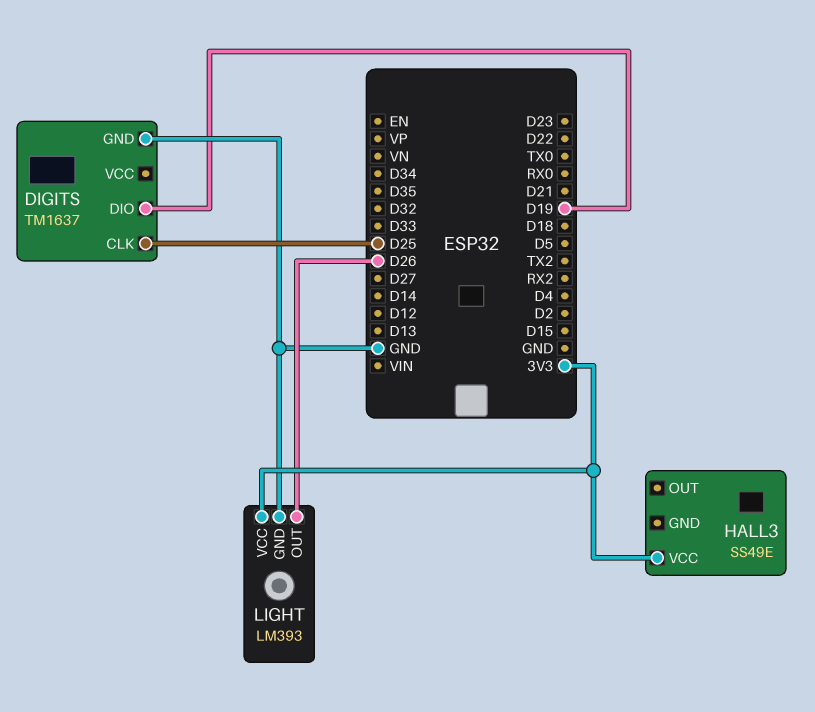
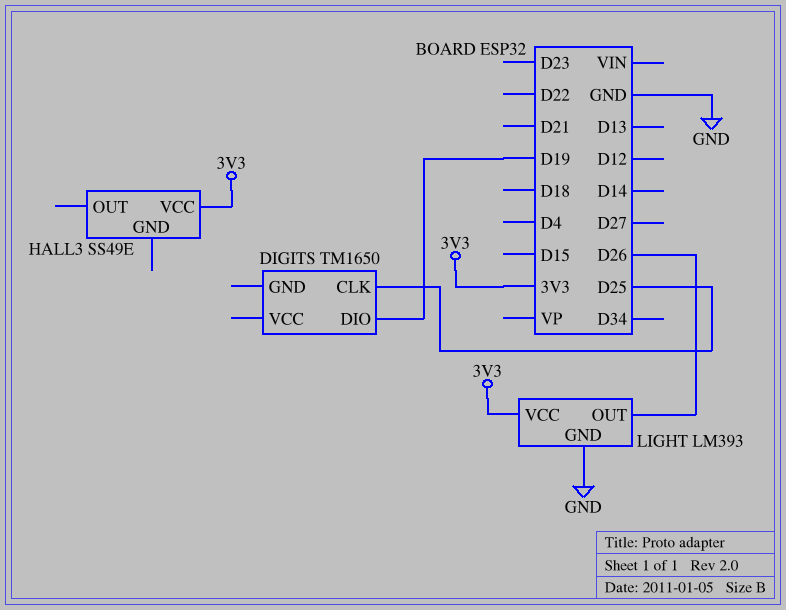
DIGITS: TM1637 -> TM1650
DIGITS pin GND: GND -> none

